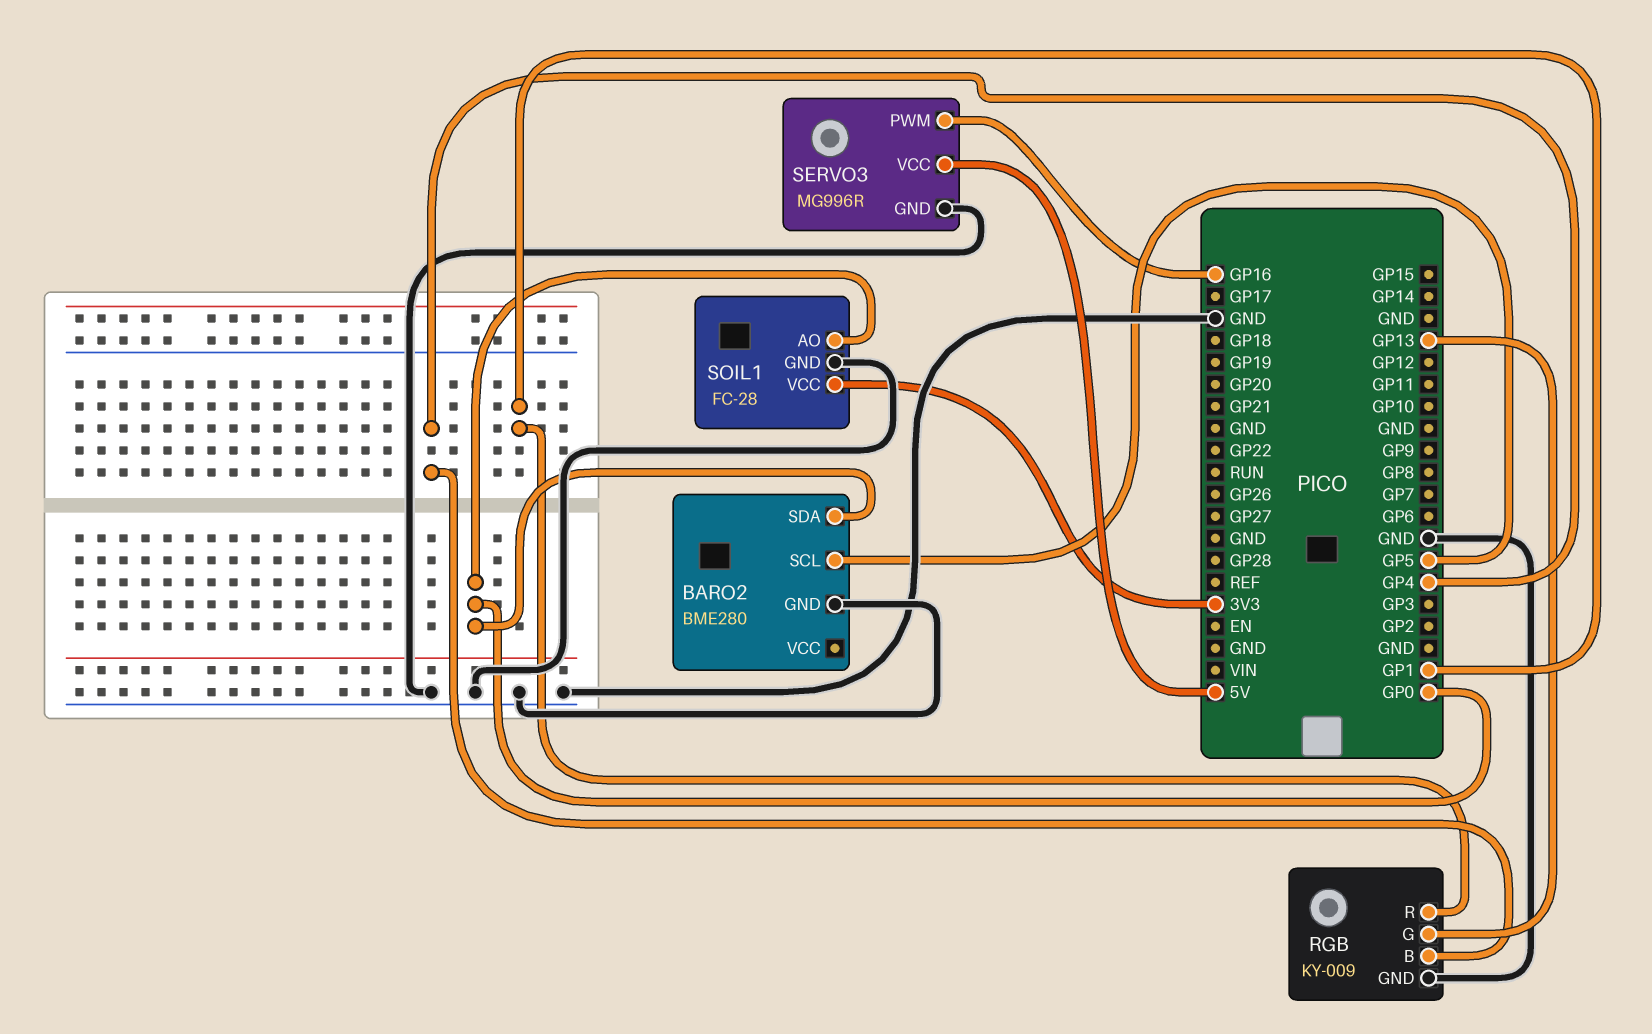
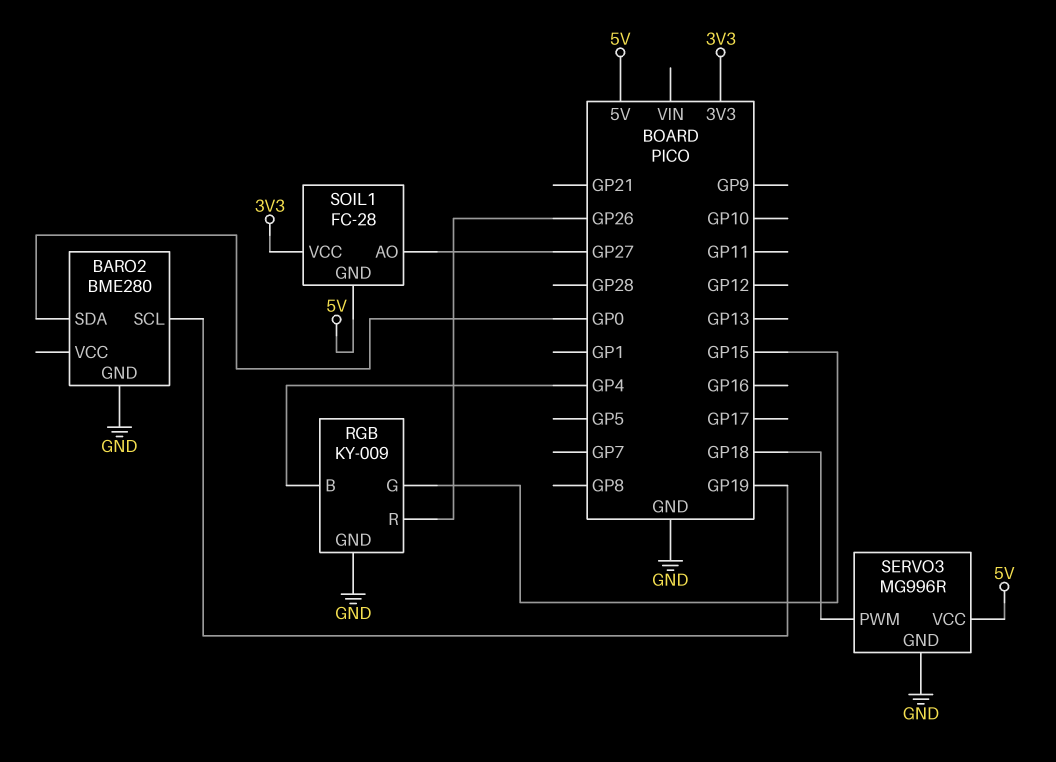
BARO2 pin SCL: GP5 -> GP19
RGB pin G: GP13 -> GP15
RGB pin R: GP1 -> GP26
SERVO3 pin PWM: GP16 -> GP18
SOIL1 pin AO: GP0 -> GP27
SOIL1 pin GND: GND -> 5V

